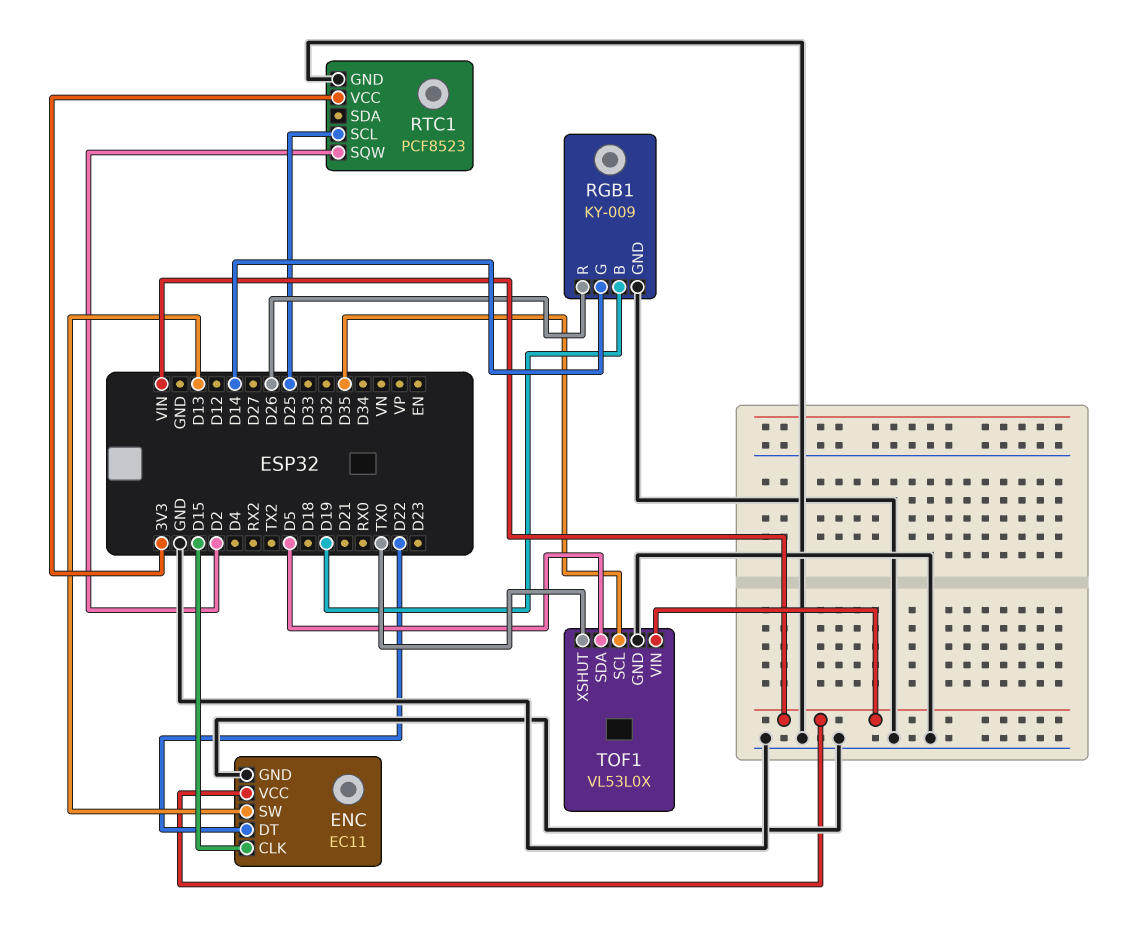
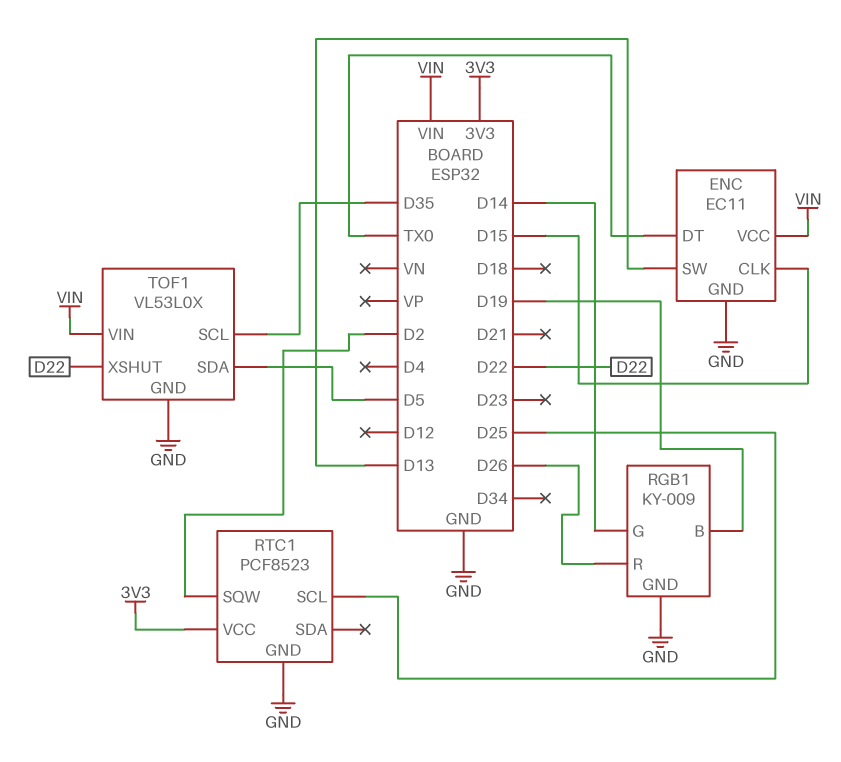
ENC pin DT: D22 -> TX0
TOF1 pin XSHUT: TX0 -> D22

